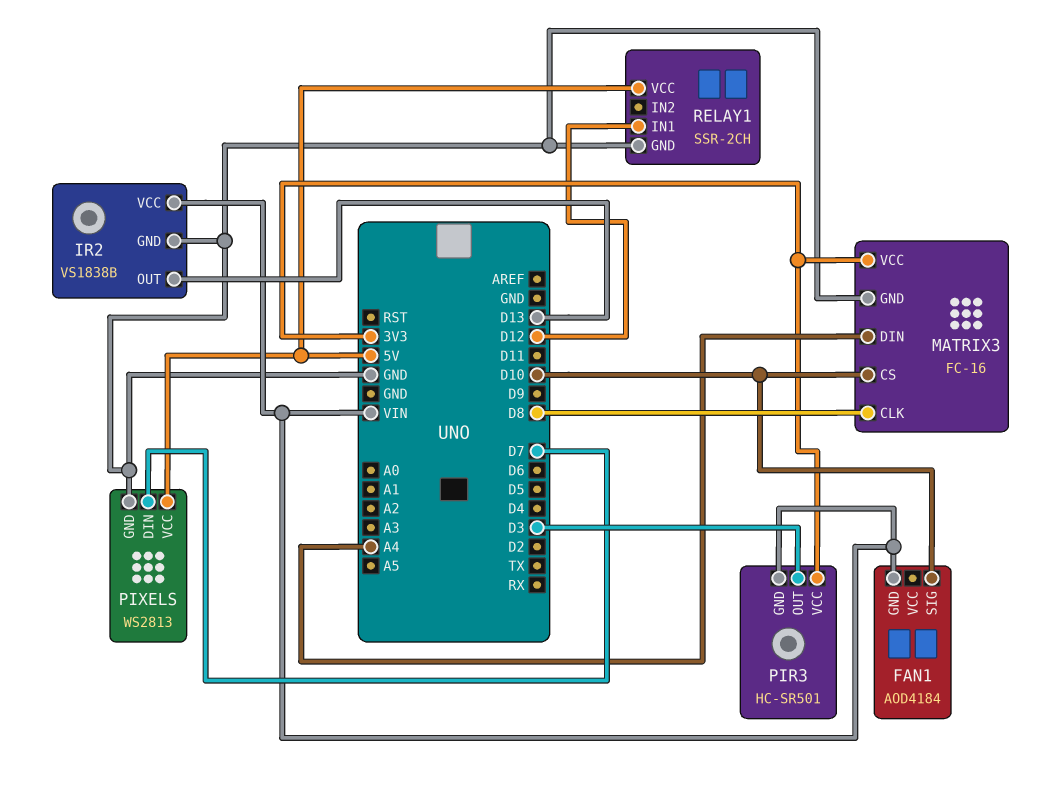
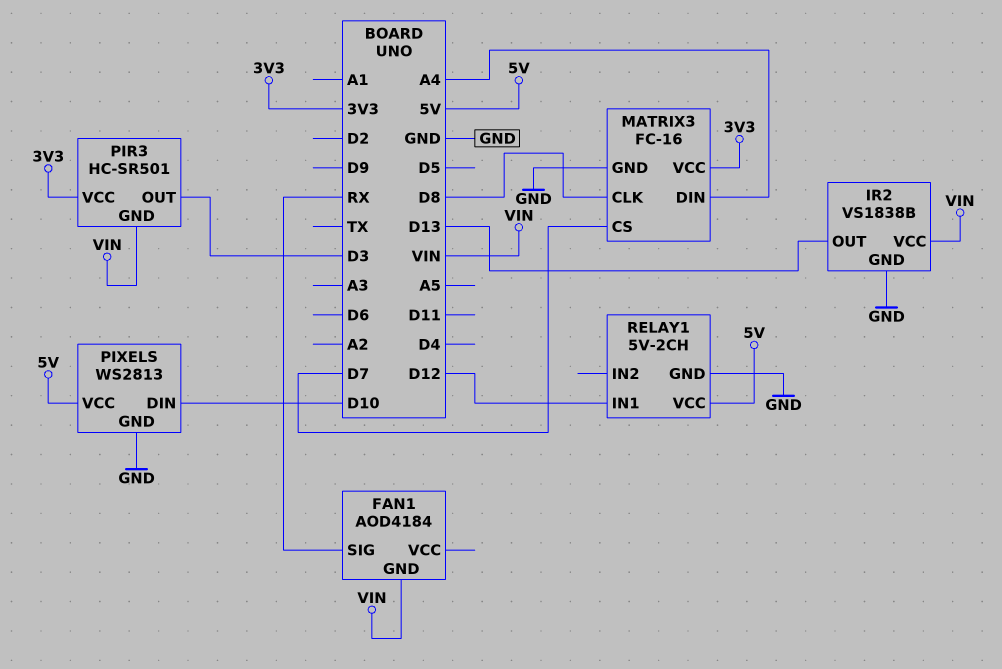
FAN1 pin SIG: D10 -> RX
MATRIX3 pin CS: D10 -> D7
PIXELS pin DIN: D7 -> D10
RELAY1: SSR-2CH -> 5V-2CH

